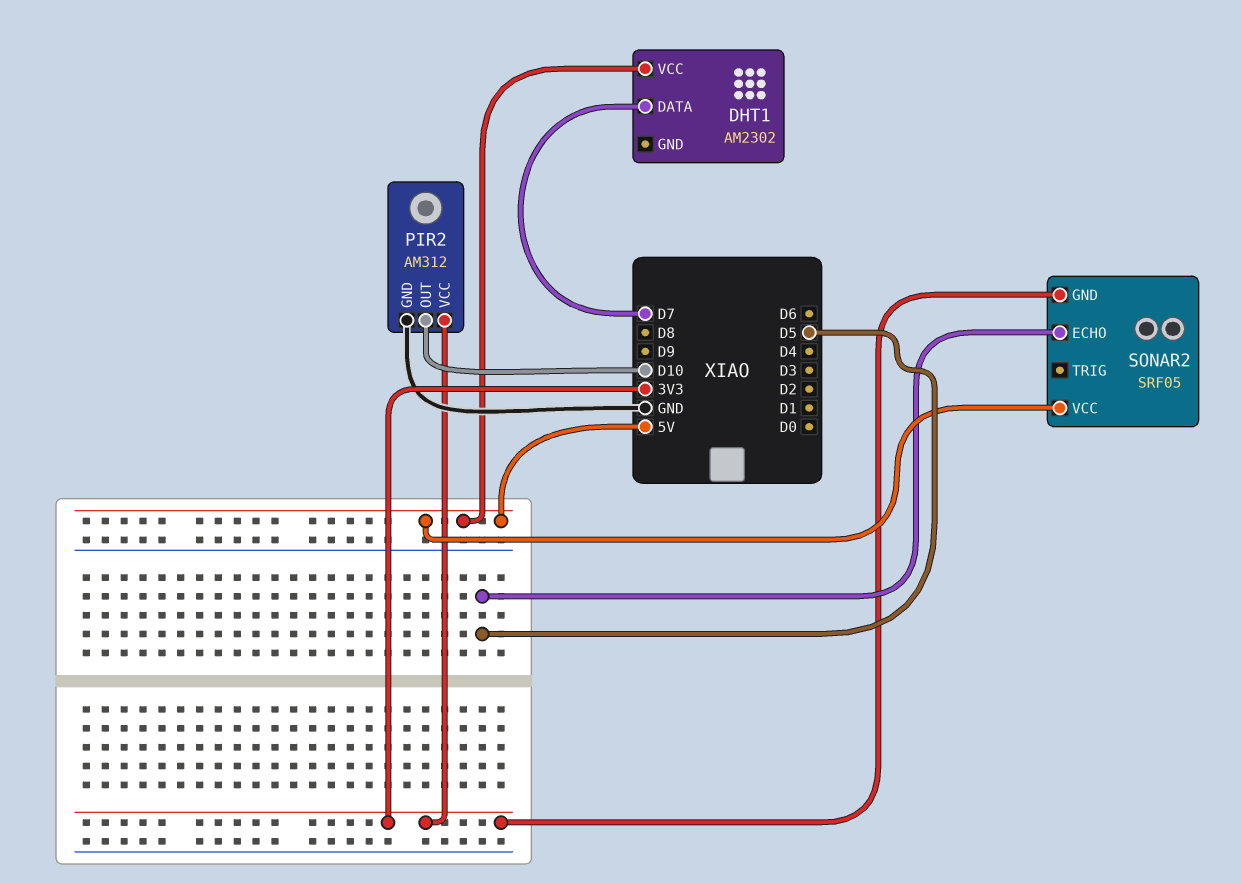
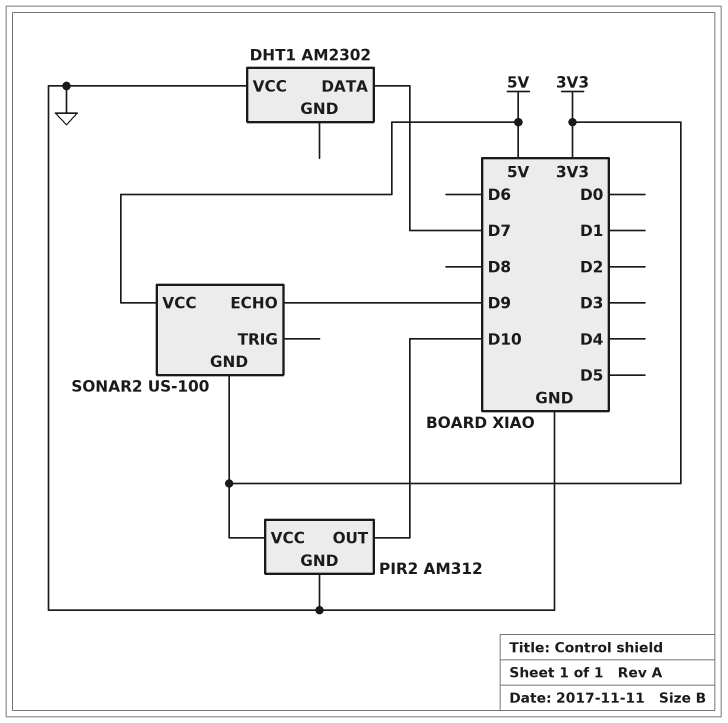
DHT1 pin VCC: 5V -> GND
SONAR2: SRF05 -> US-100
SONAR2 pin ECHO: D5 -> D9

